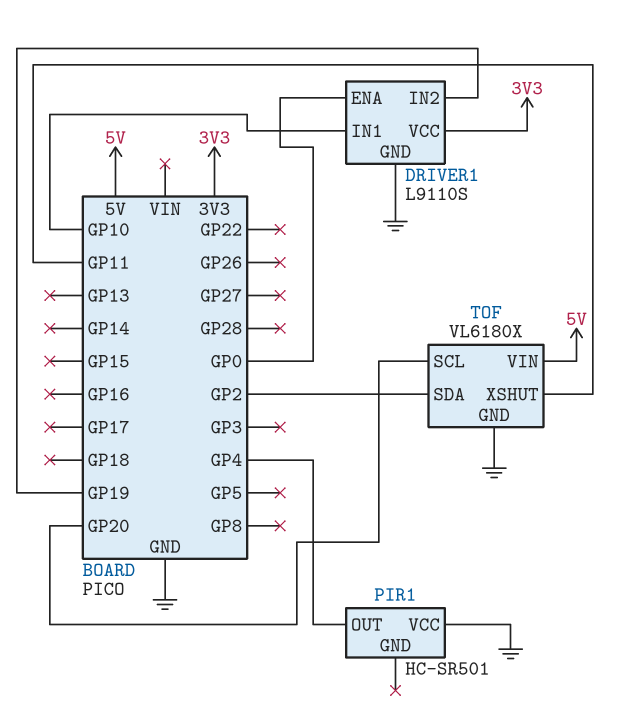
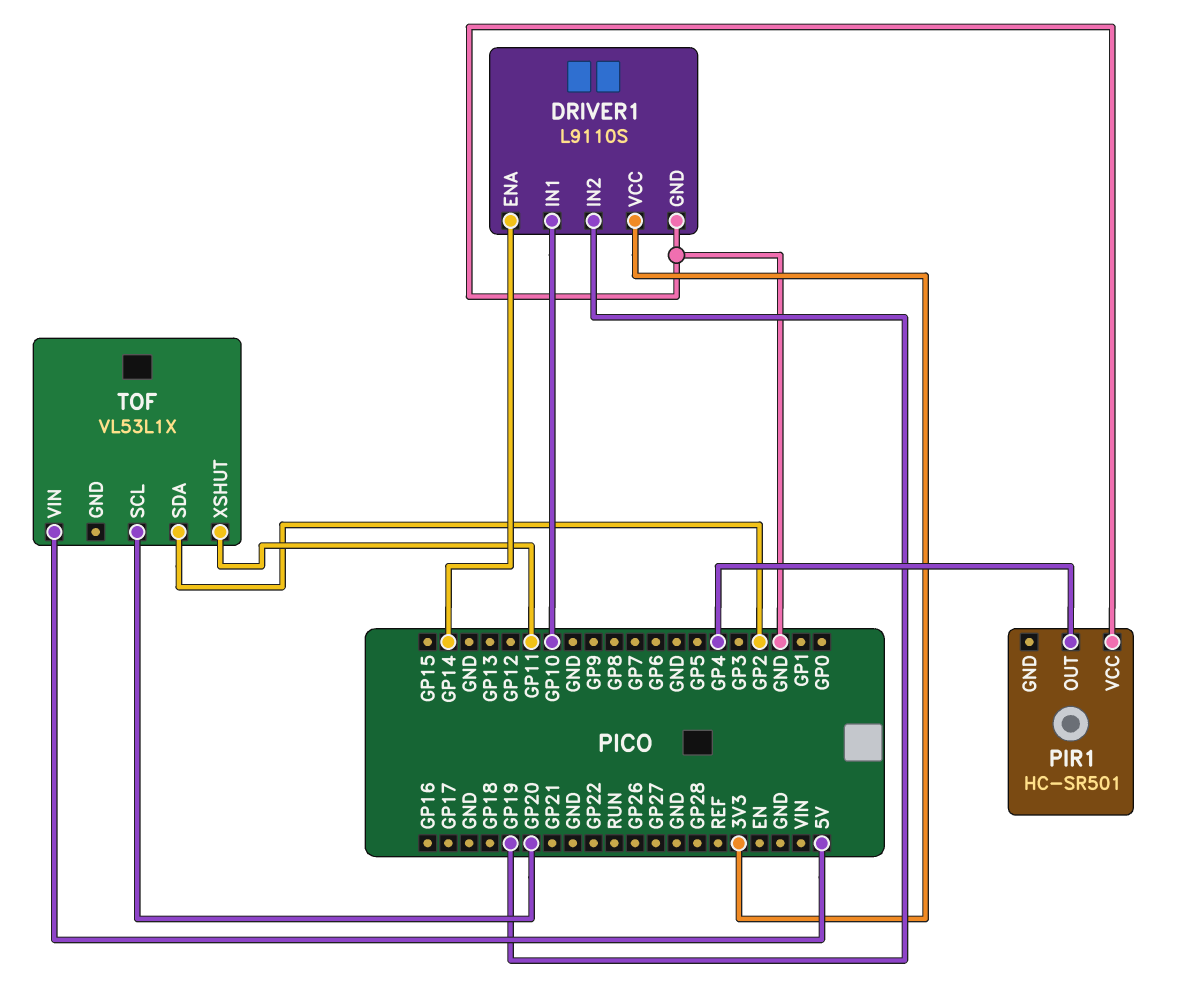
DRIVER1 pin ENA: GP0 -> GP14
TOF: VL6180X -> VL53L1X
TOF pin GND: GND -> none

